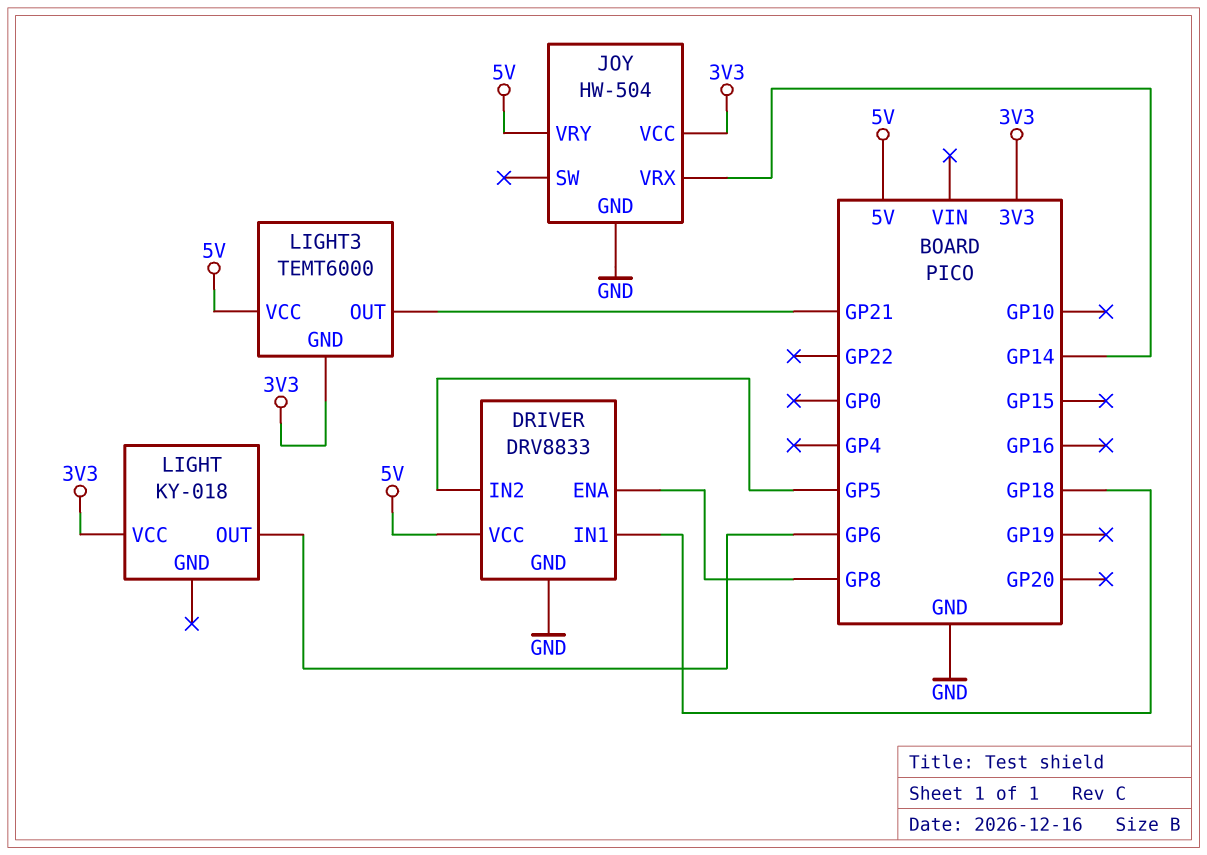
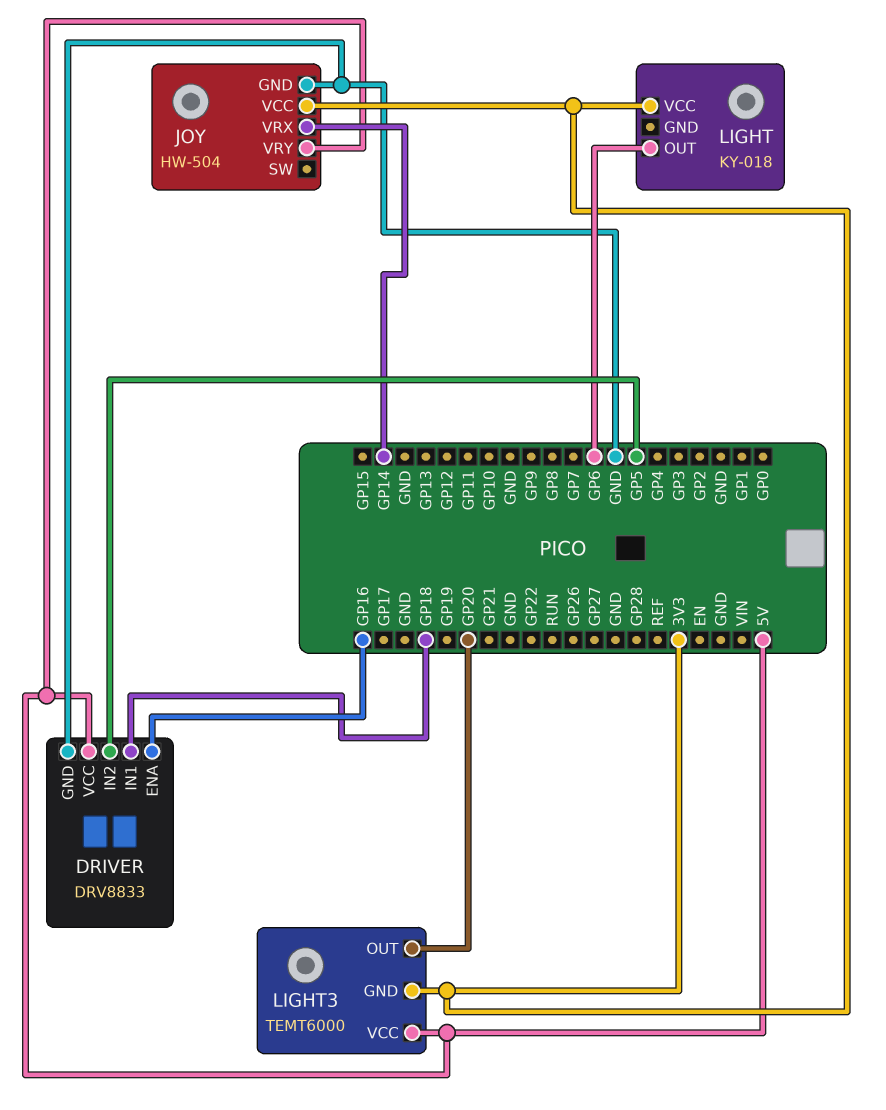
DRIVER pin ENA: GP8 -> GP16
LIGHT3 pin OUT: GP21 -> GP20

